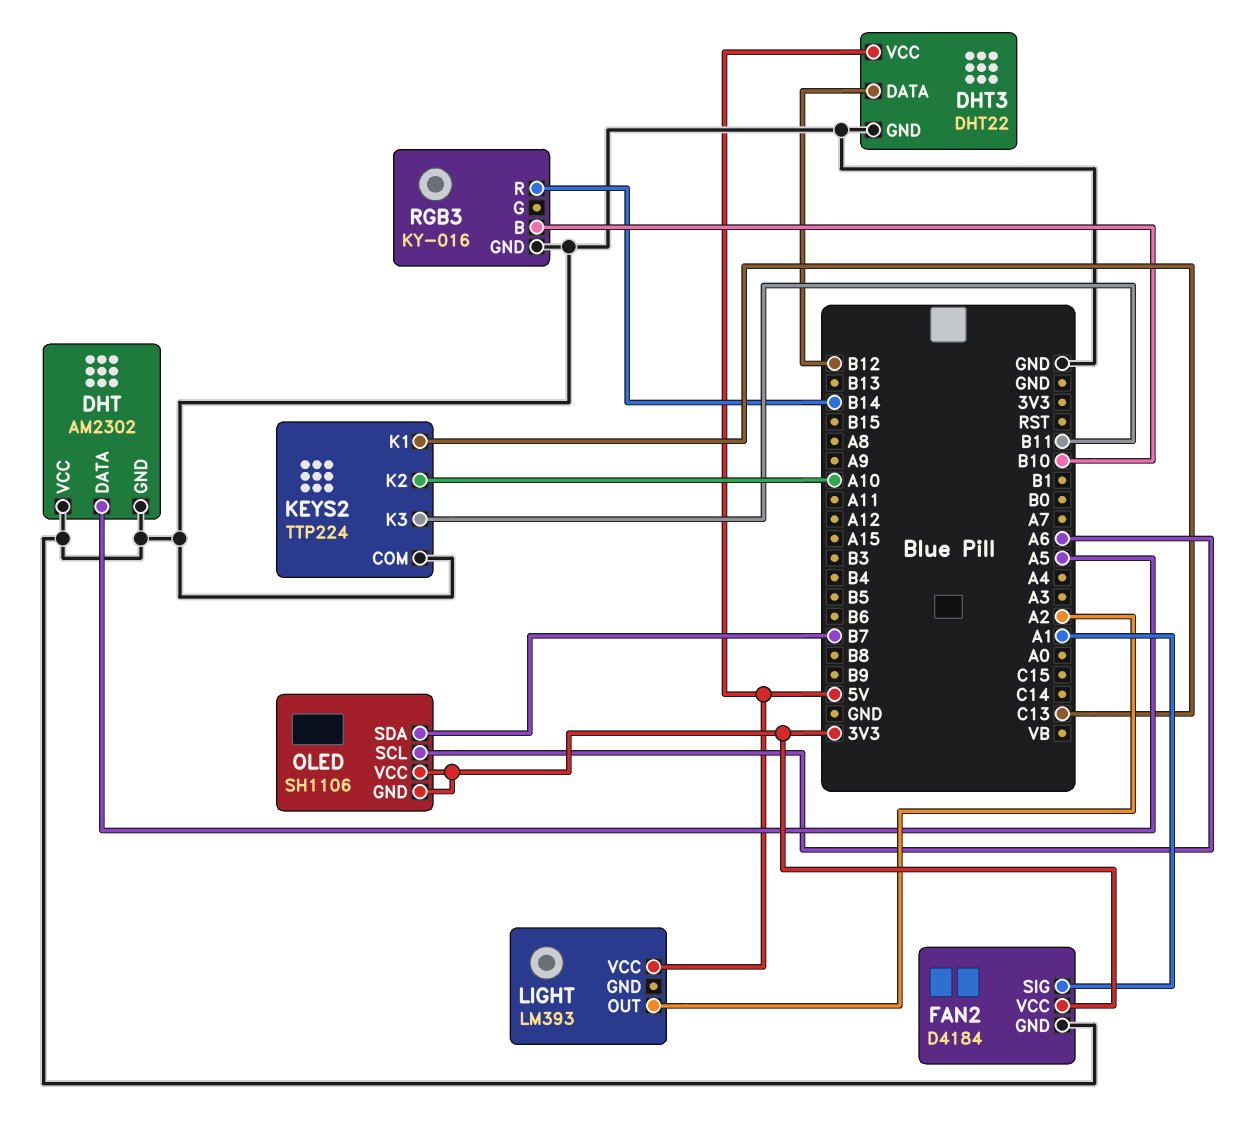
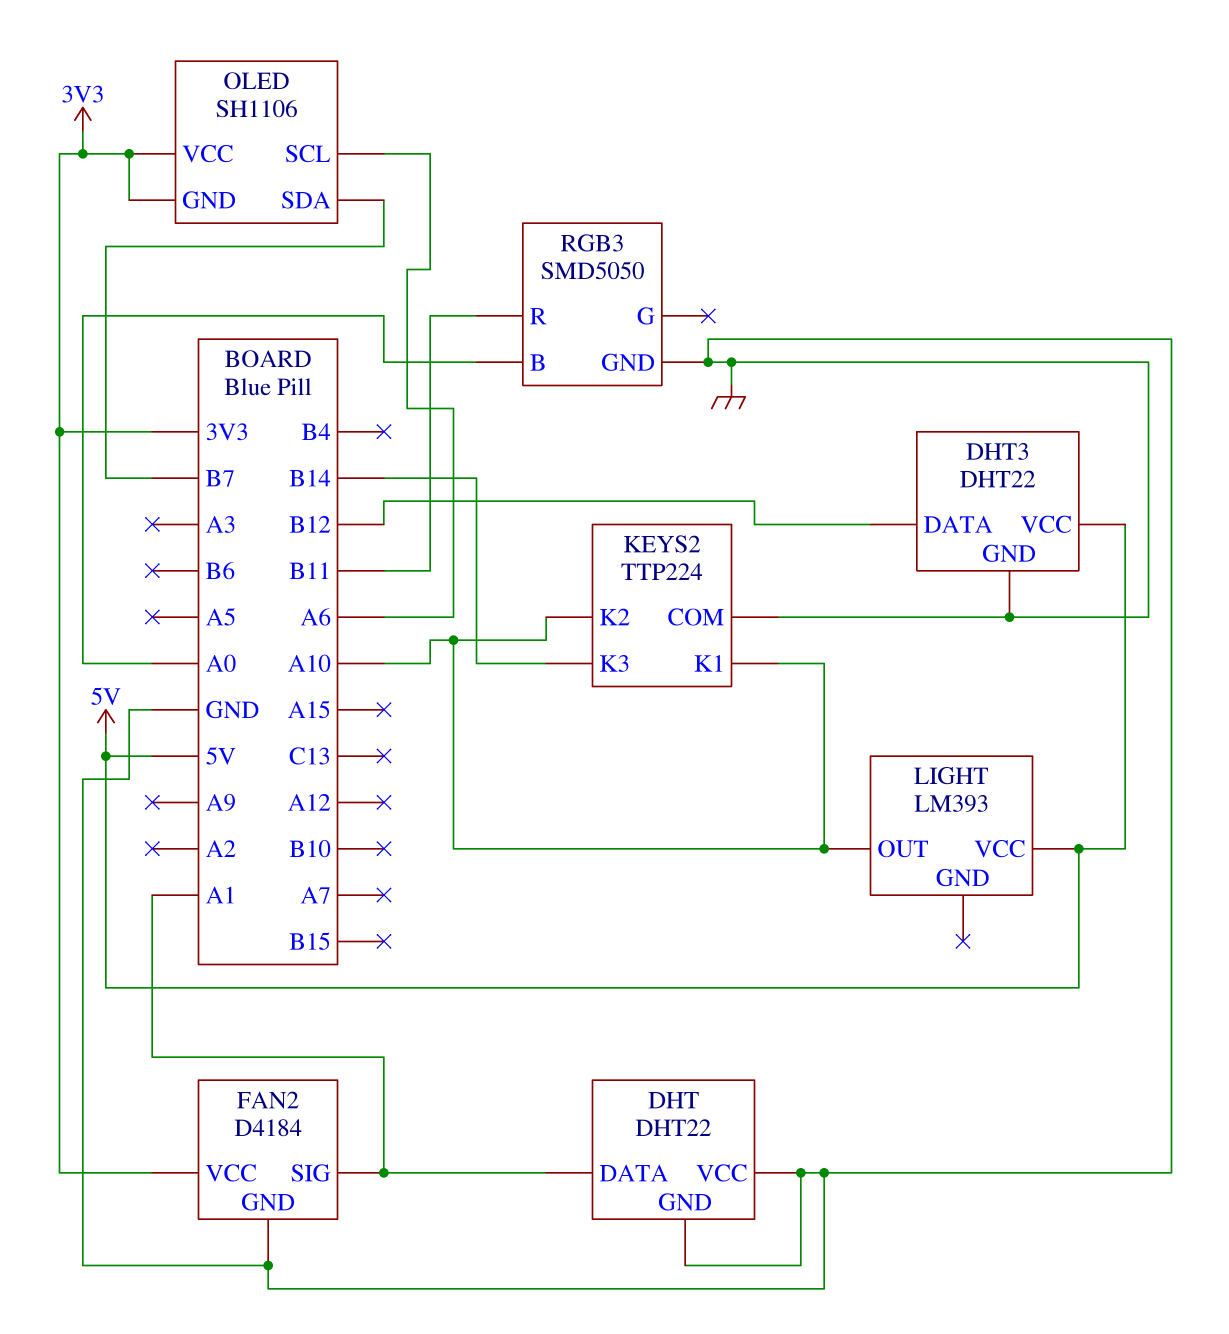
DHT: AM2302 -> DHT22
DHT pin DATA: A5 -> A1
KEYS2 pin K1: C13 -> A10
KEYS2 pin K3: B11 -> B14
LIGHT pin OUT: A2 -> A10
RGB3: KY-016 -> SMD5050
RGB3 pin B: B10 -> A0
RGB3 pin R: B14 -> B11

